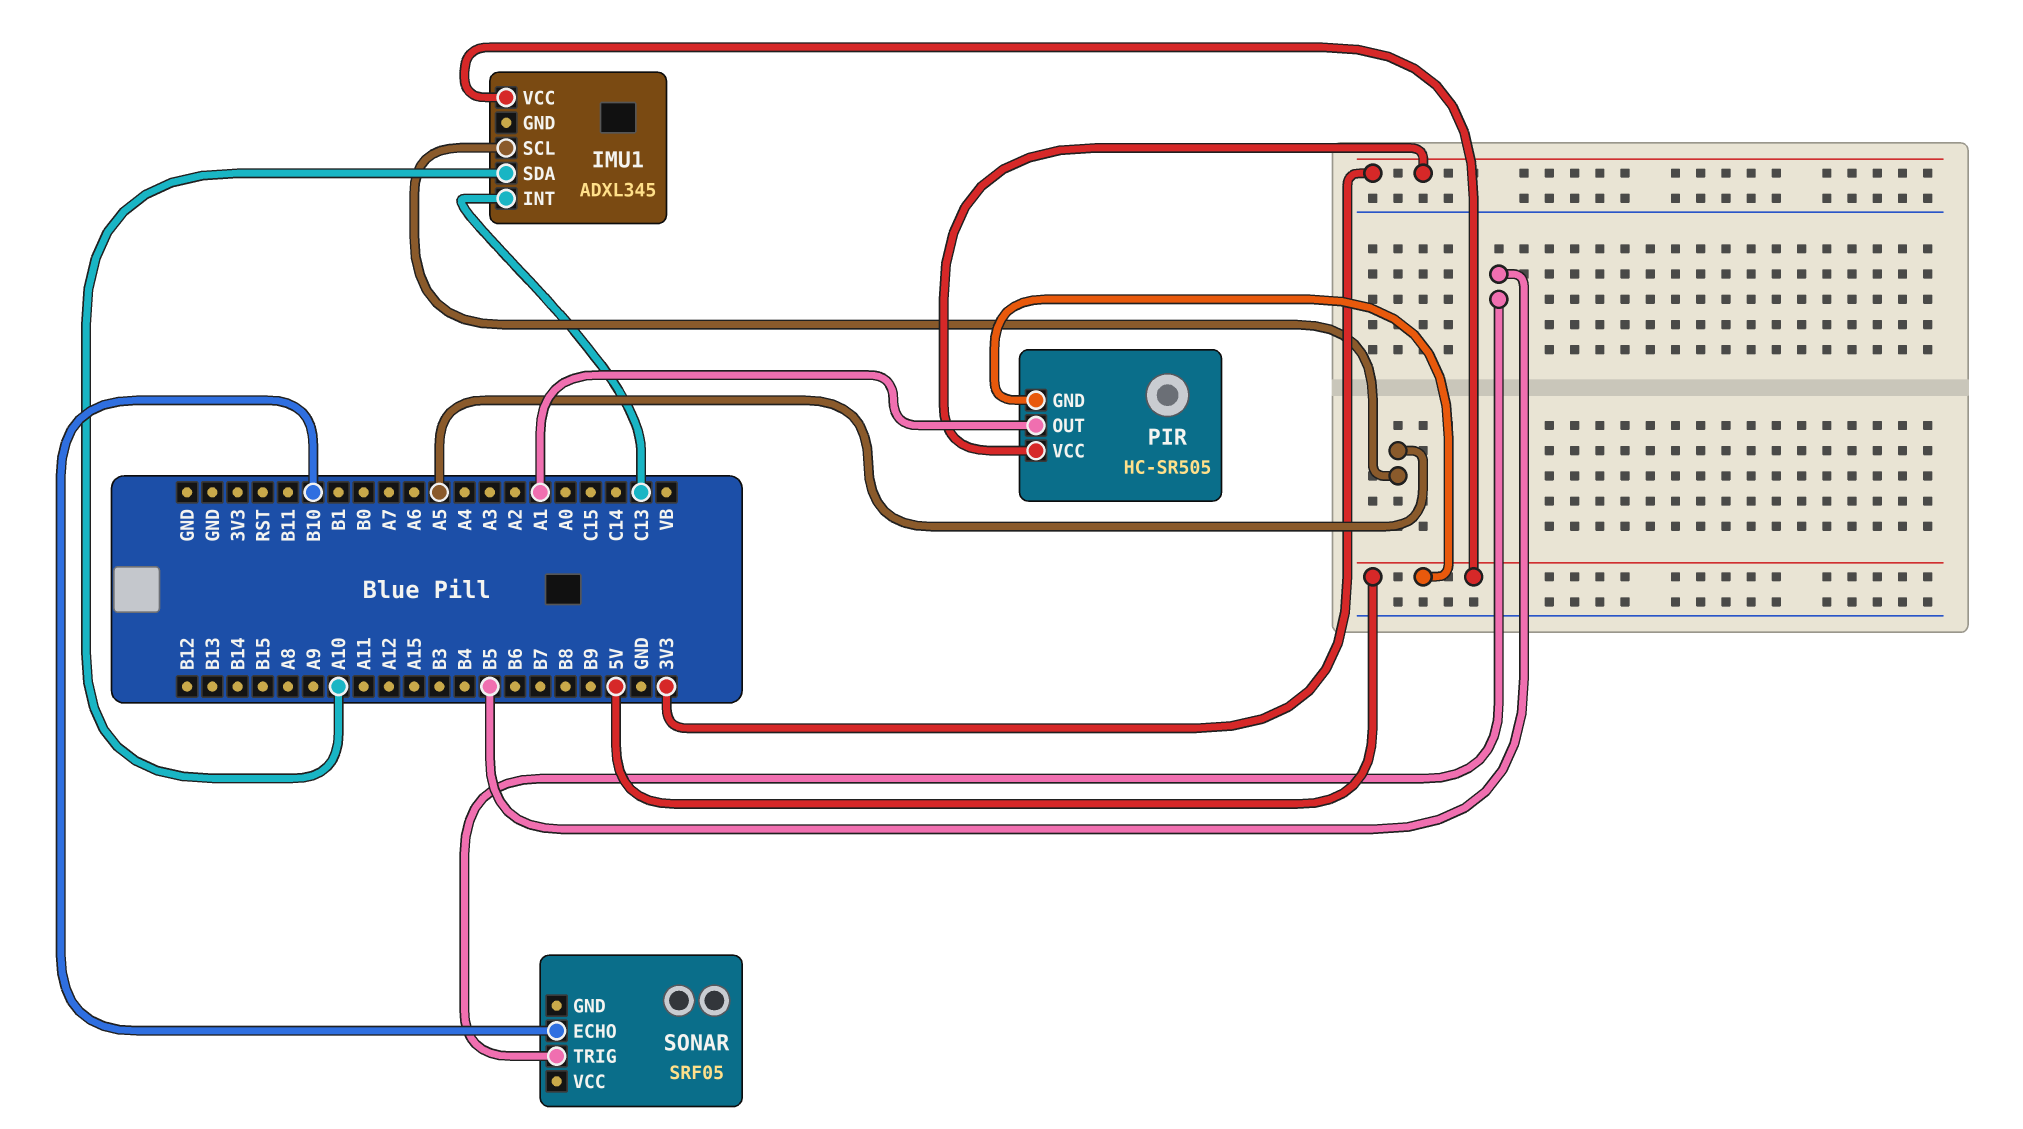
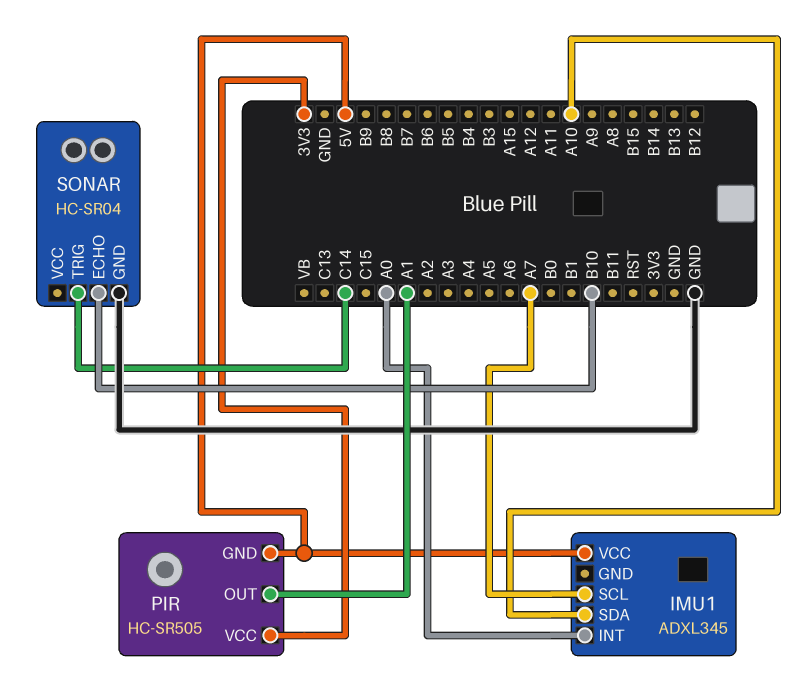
IMU1 pin INT: C13 -> A0
IMU1 pin SCL: A5 -> A7
SONAR: SRF05 -> HC-SR04
SONAR pin GND: none -> GND
SONAR pin TRIG: B5 -> C14

